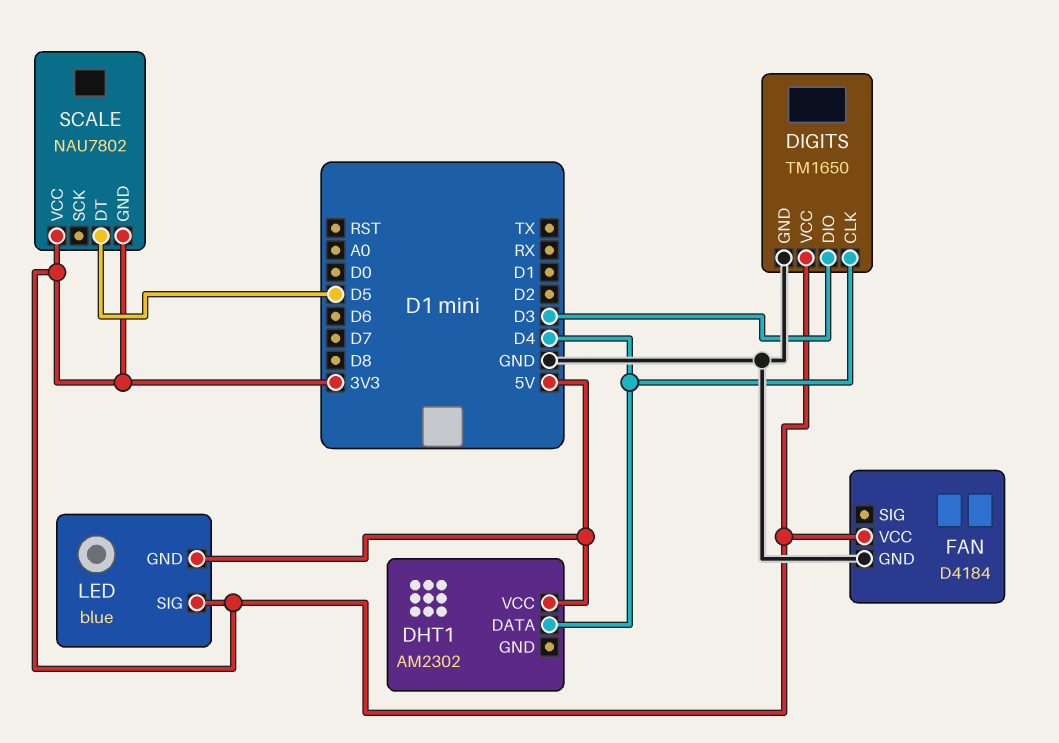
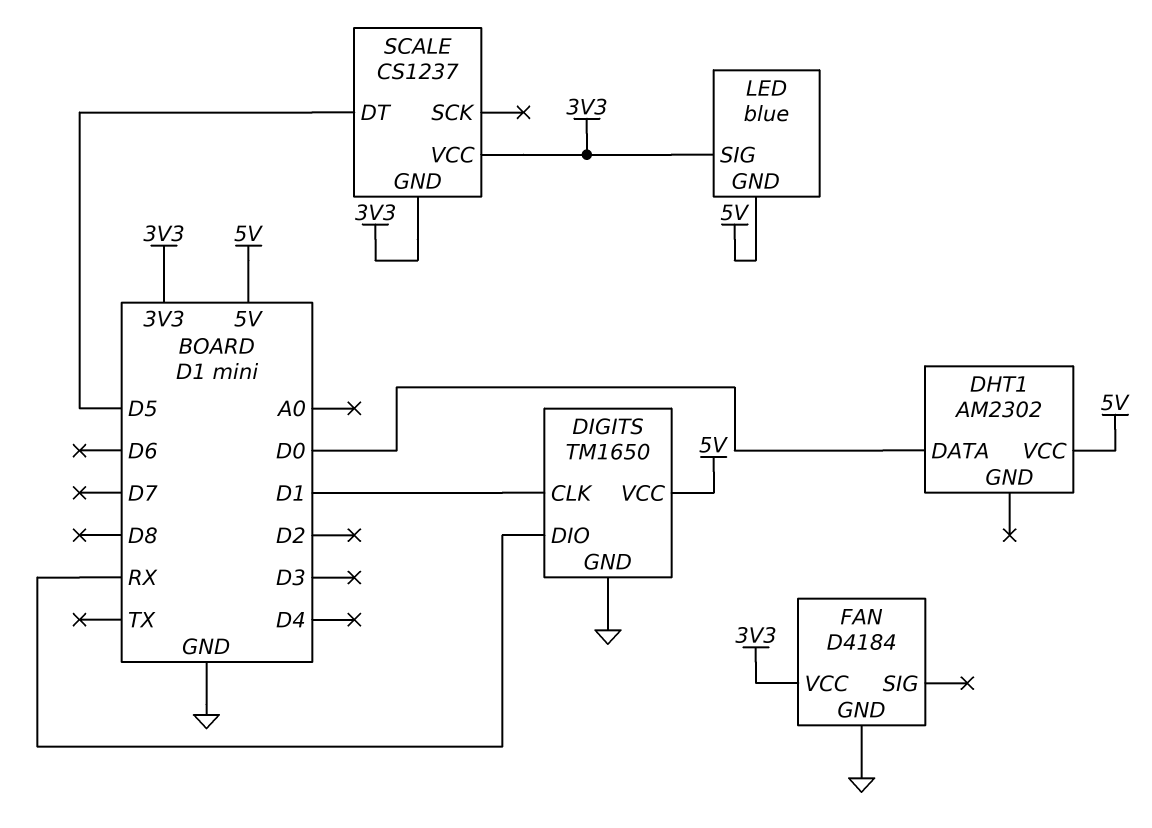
DHT1 pin DATA: D4 -> D0
DIGITS pin CLK: D4 -> D1
DIGITS pin DIO: D3 -> RX
DIGITS pin VCC: 3V3 -> 5V
SCALE: NAU7802 -> CS1237

